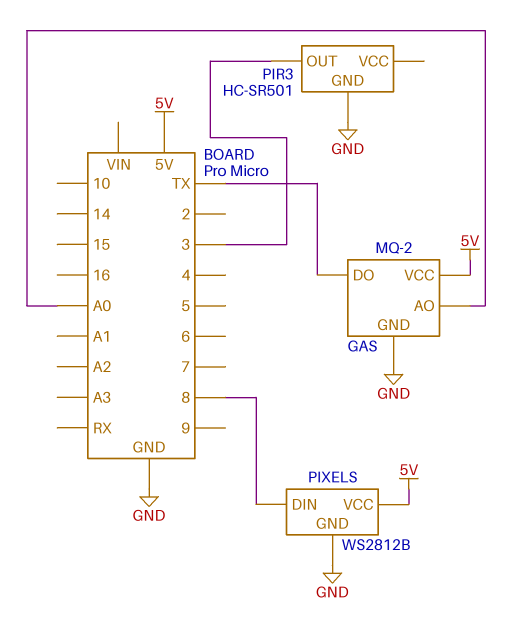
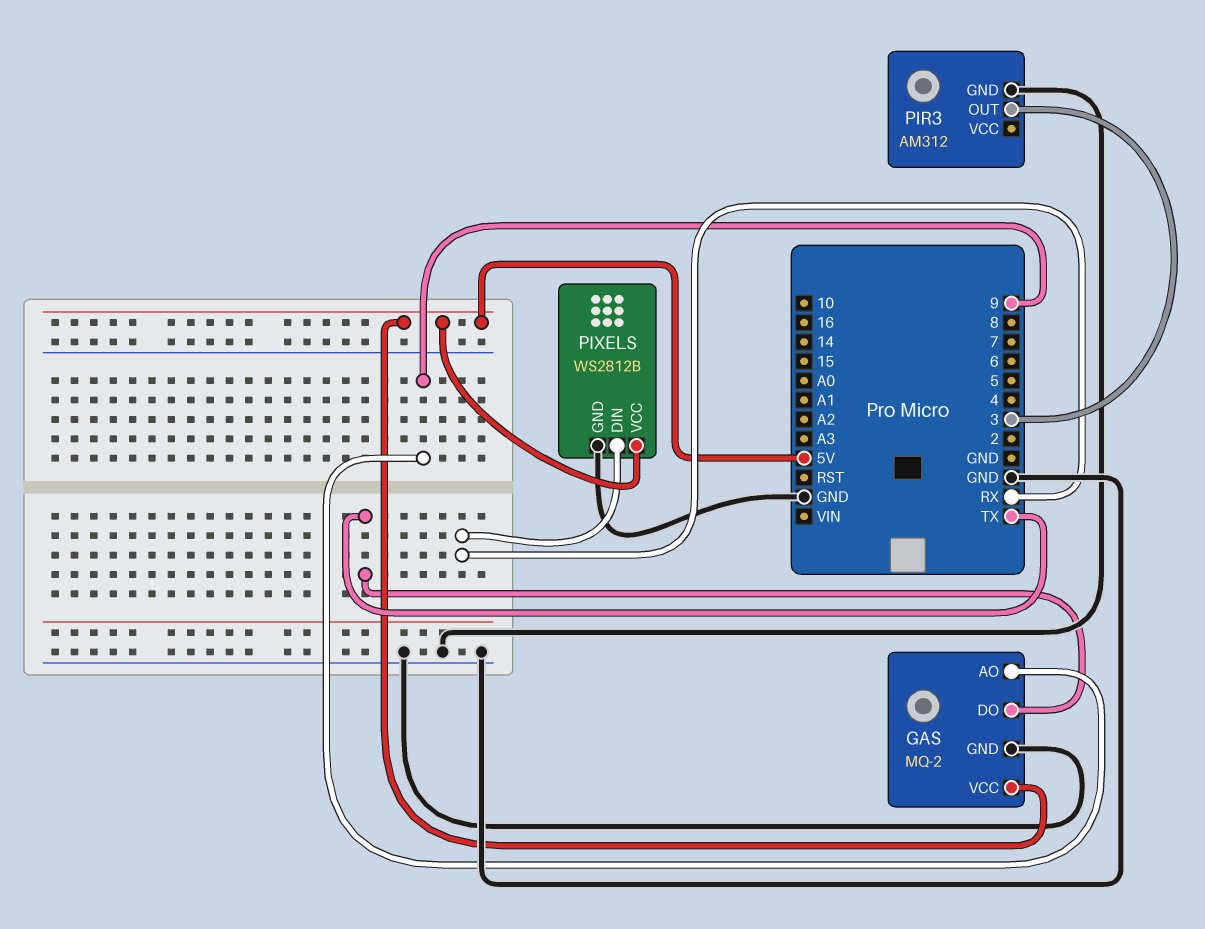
GAS pin AO: A0 -> 9
PIR3: HC-SR501 -> AM312
PIXELS pin DIN: 8 -> RX

